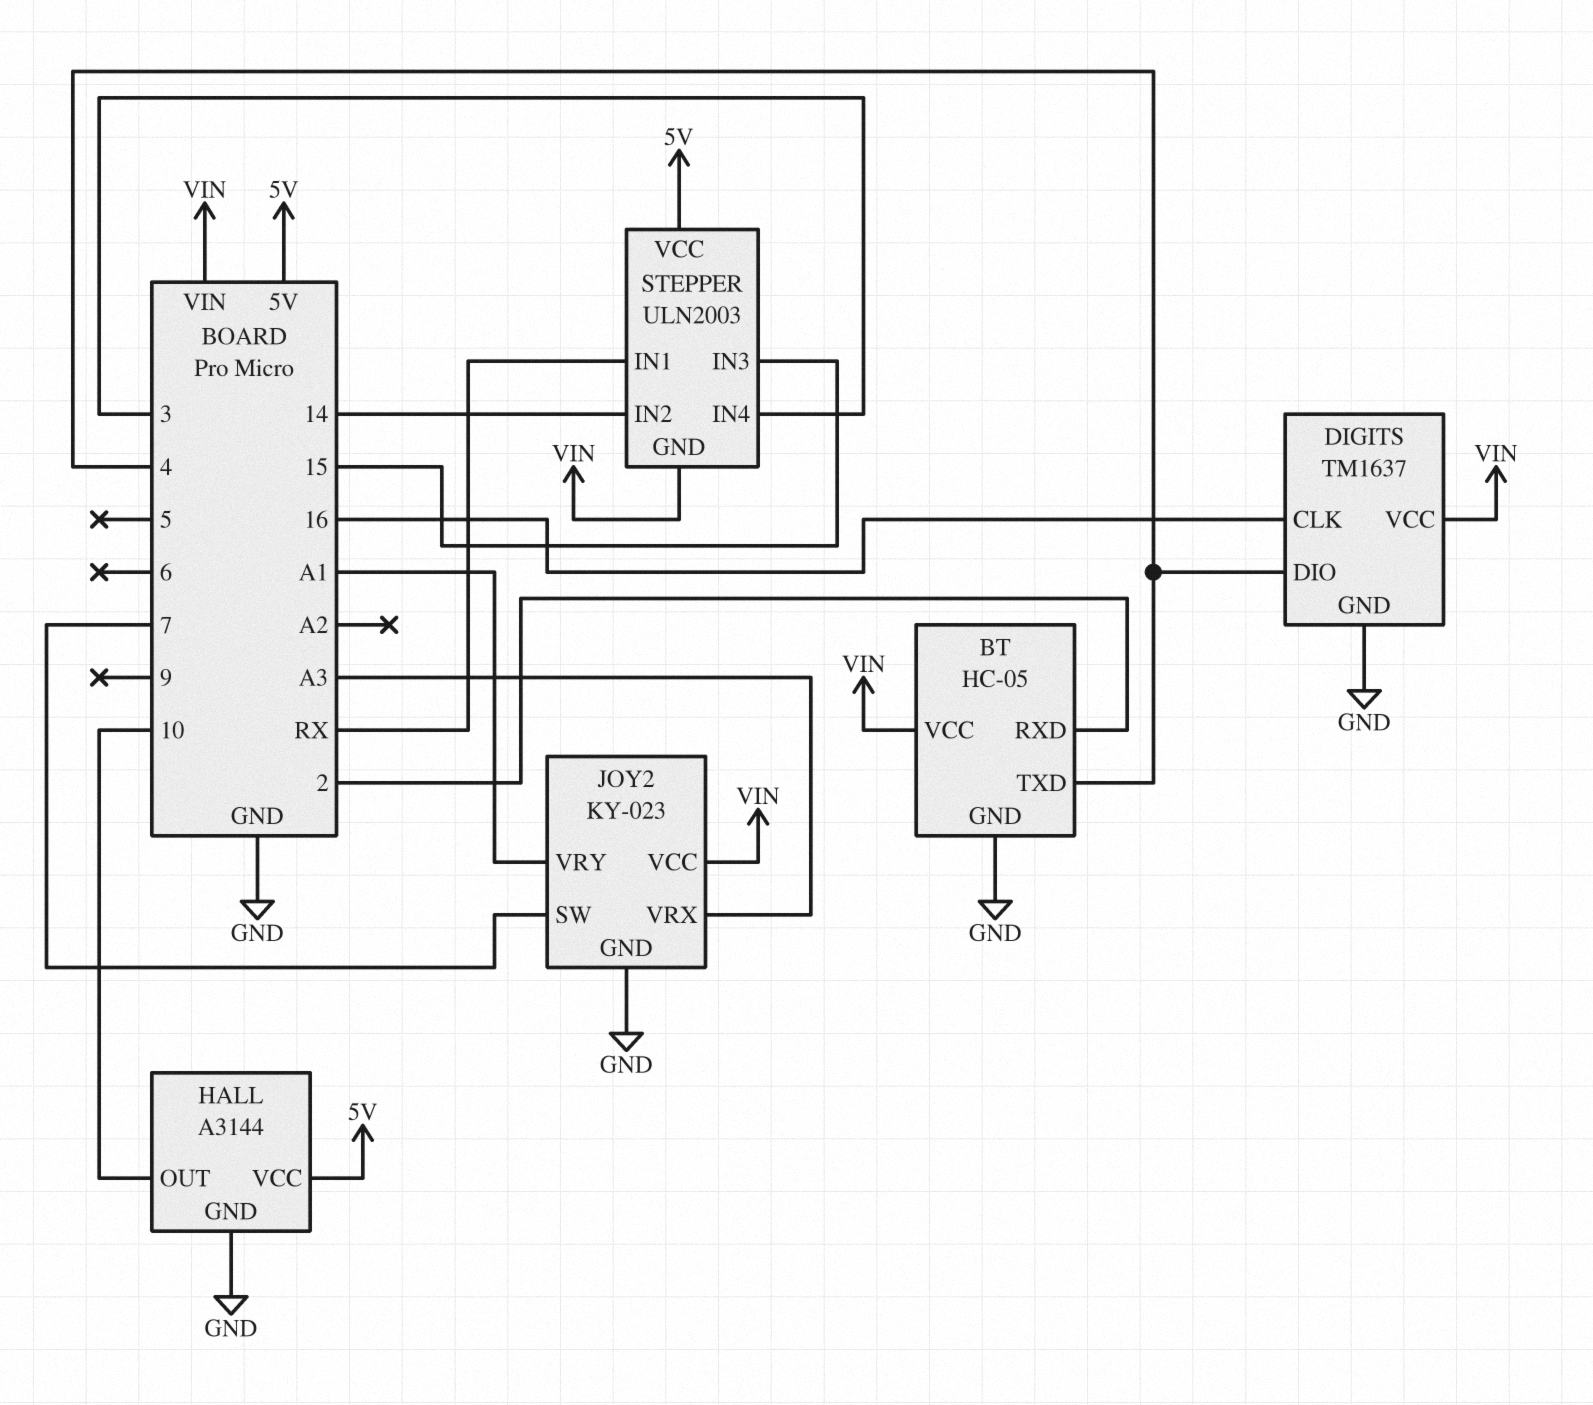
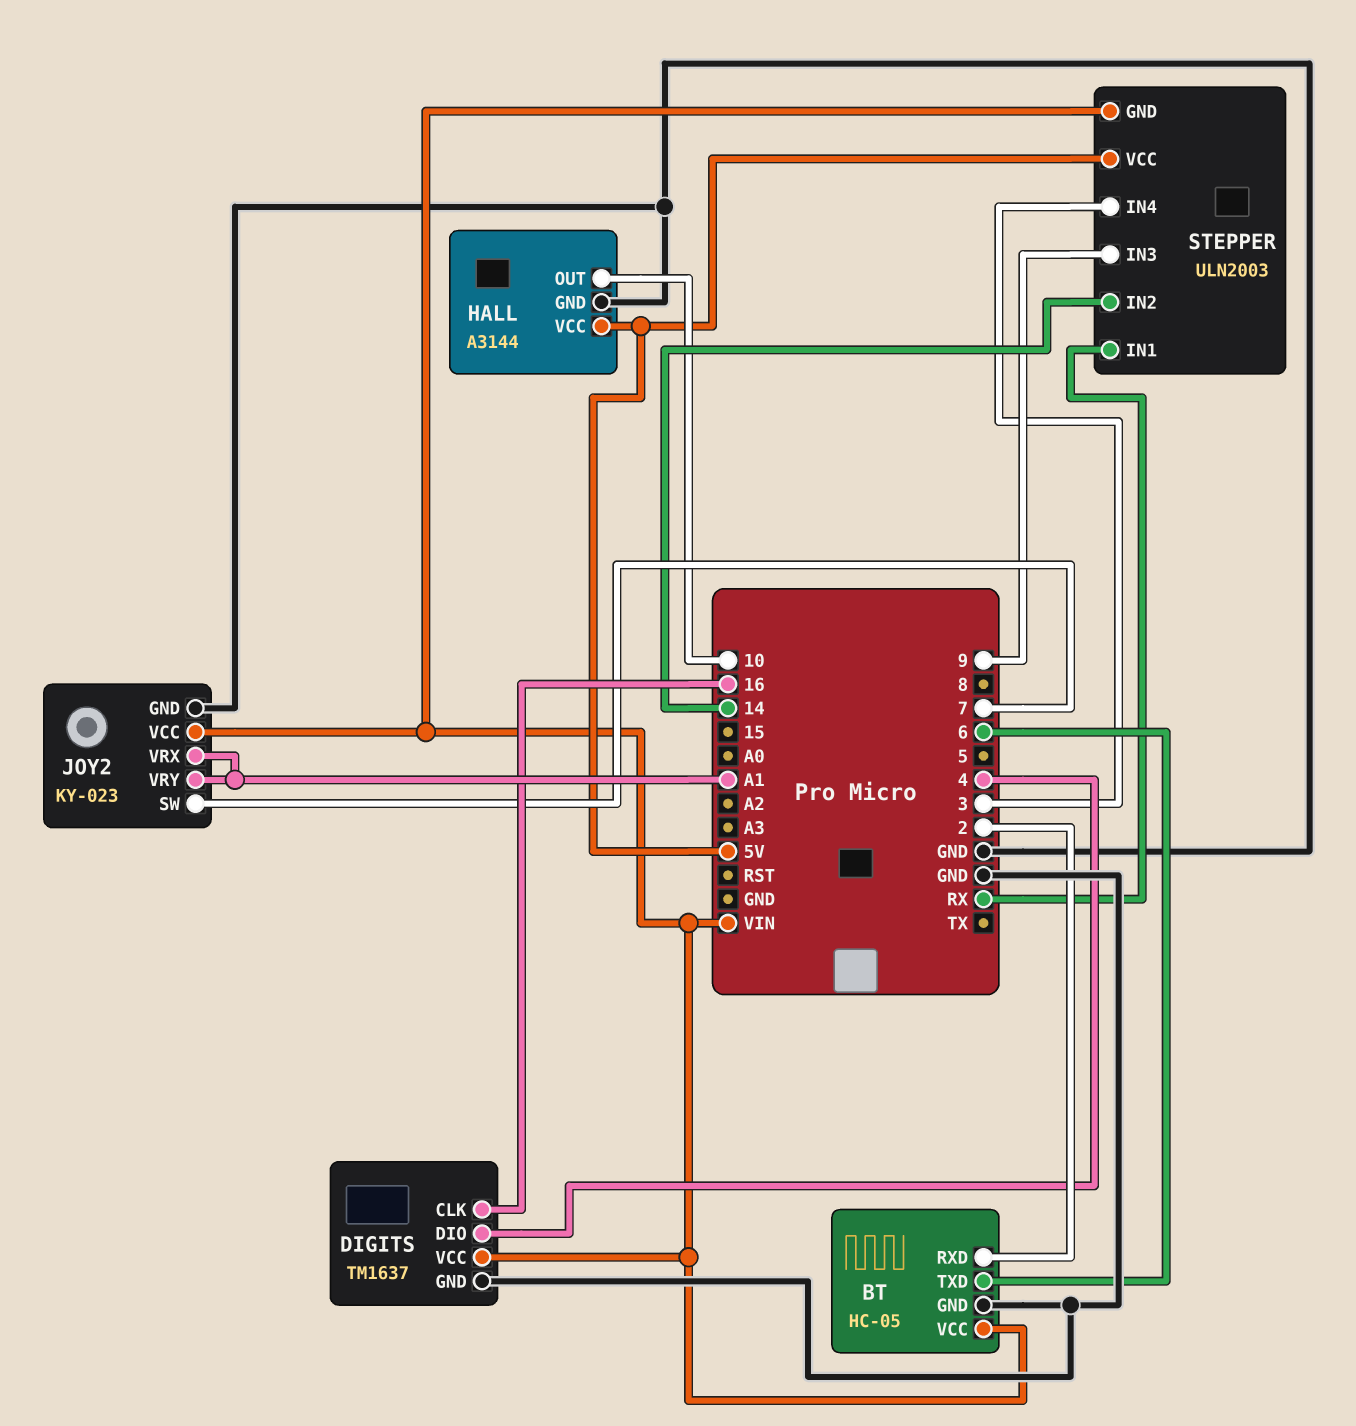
BT pin TXD: 4 -> 6
JOY2 pin VRX: A3 -> A1
STEPPER pin IN3: 15 -> 9

